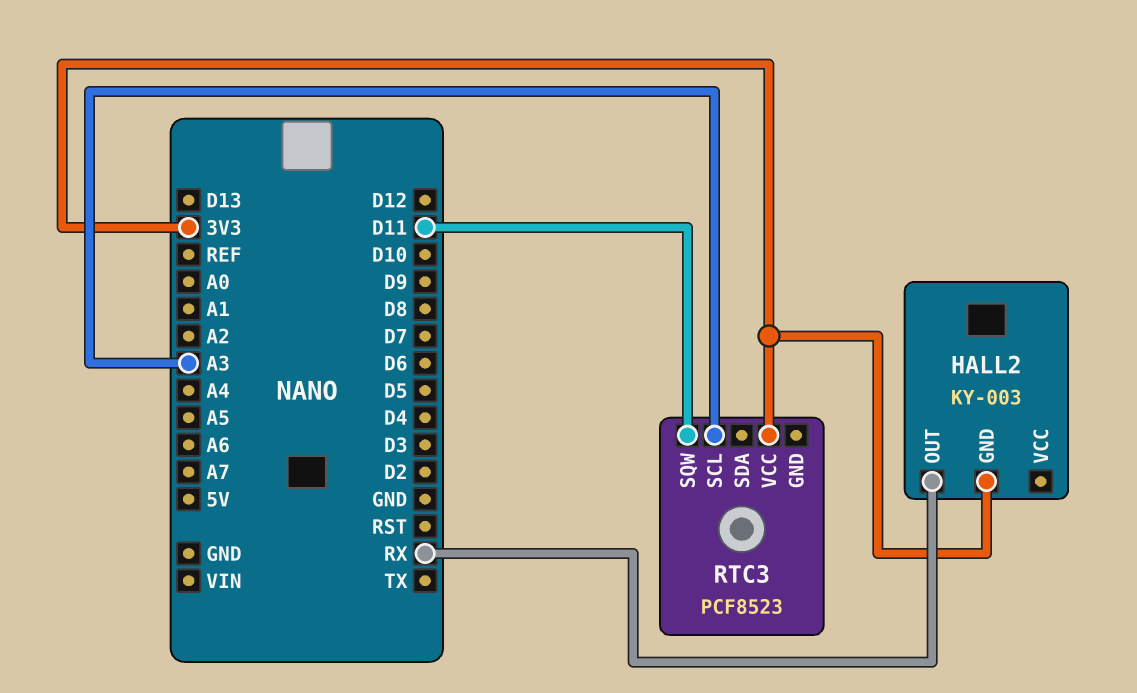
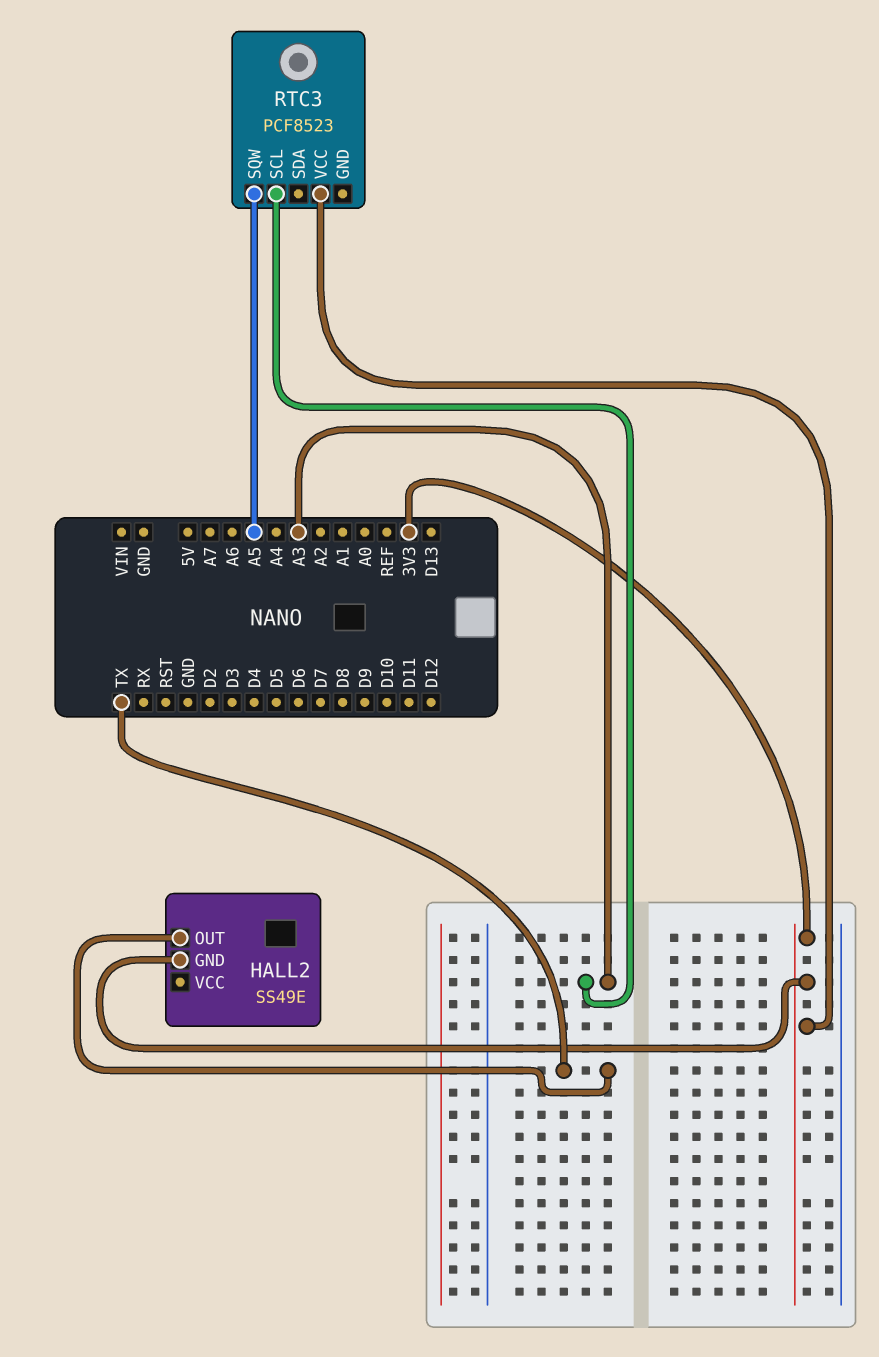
HALL2: KY-003 -> SS49E
HALL2 pin OUT: RX -> TX
RTC3 pin SQW: D11 -> A5

